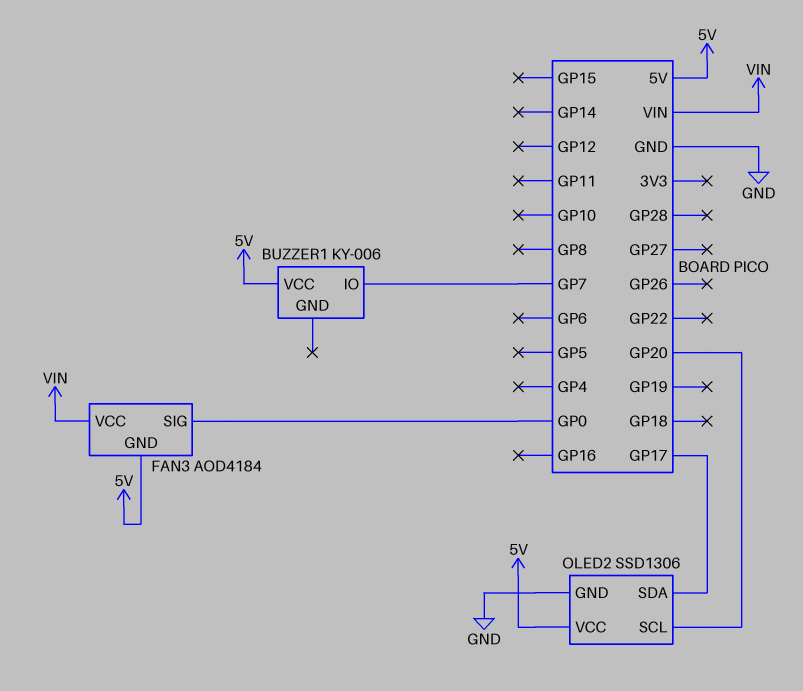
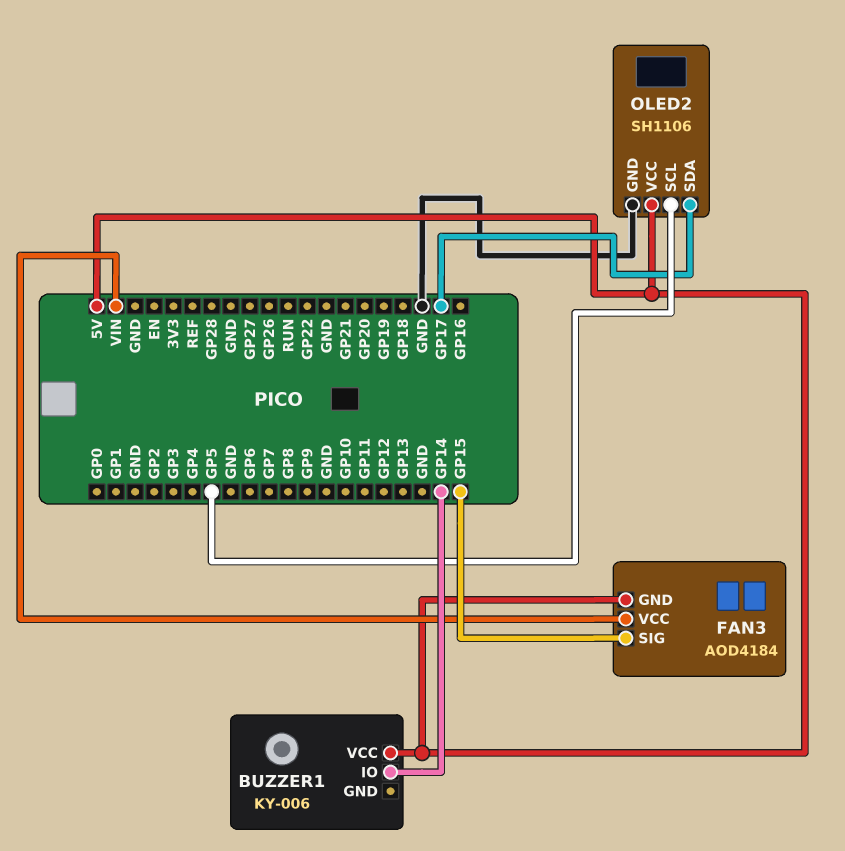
BUZZER1 pin IO: GP7 -> GP14
FAN3 pin SIG: GP0 -> GP15
OLED2: SSD1306 -> SH1106
OLED2 pin SCL: GP20 -> GP5

